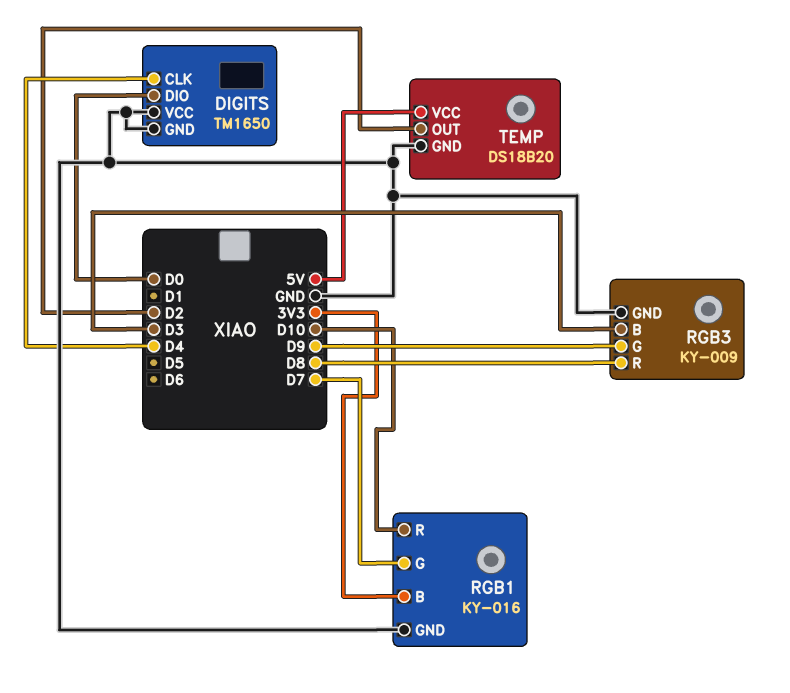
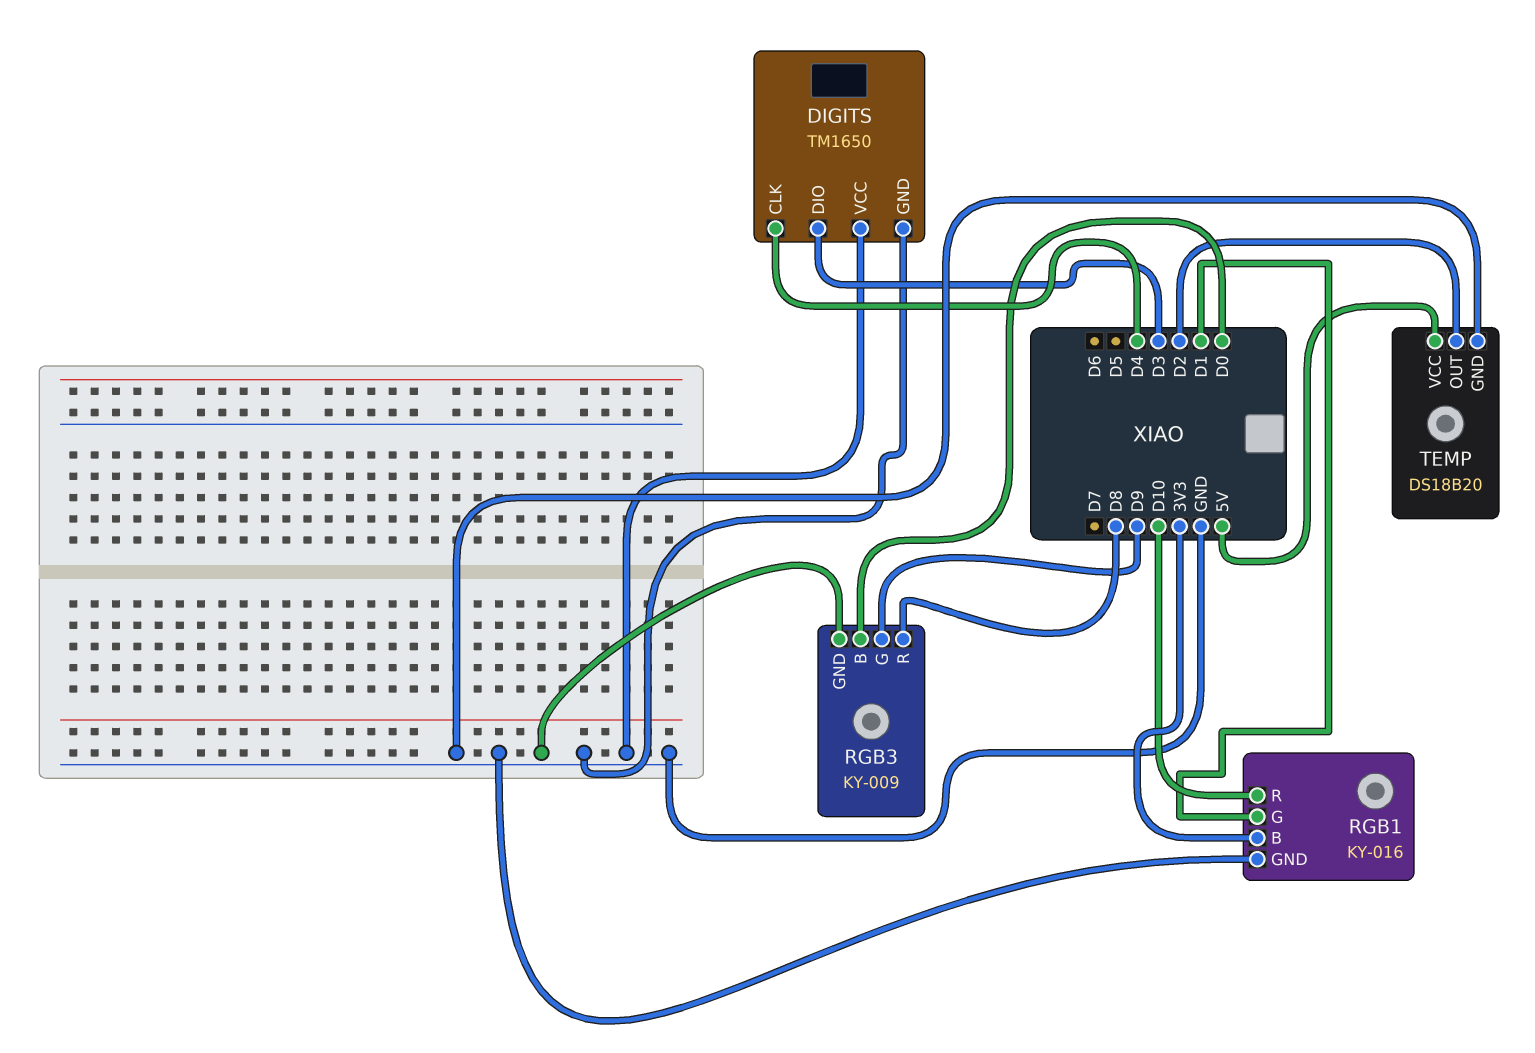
DIGITS pin DIO: D0 -> D3
RGB1 pin G: D7 -> D1
RGB3 pin B: D3 -> D0

